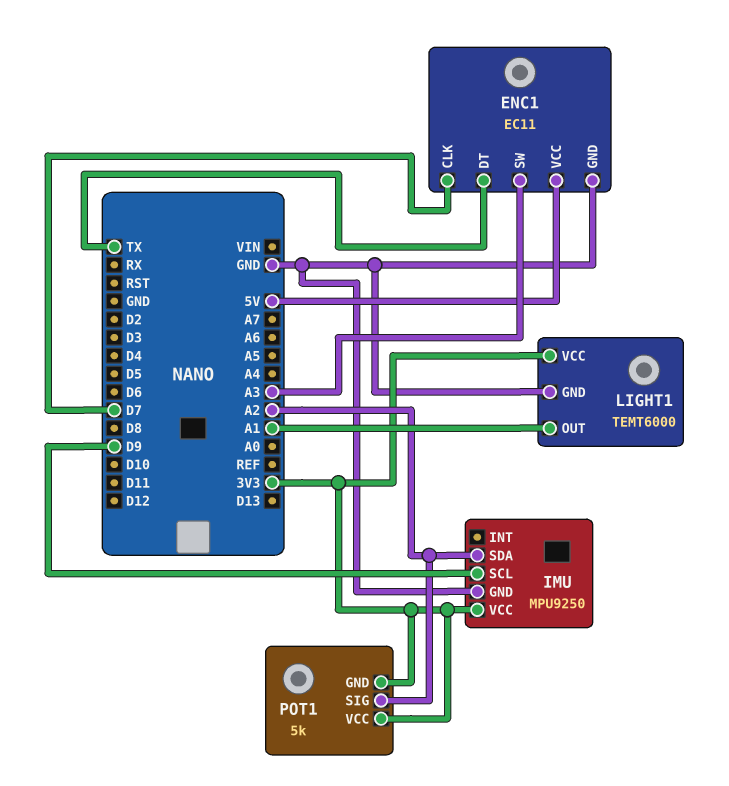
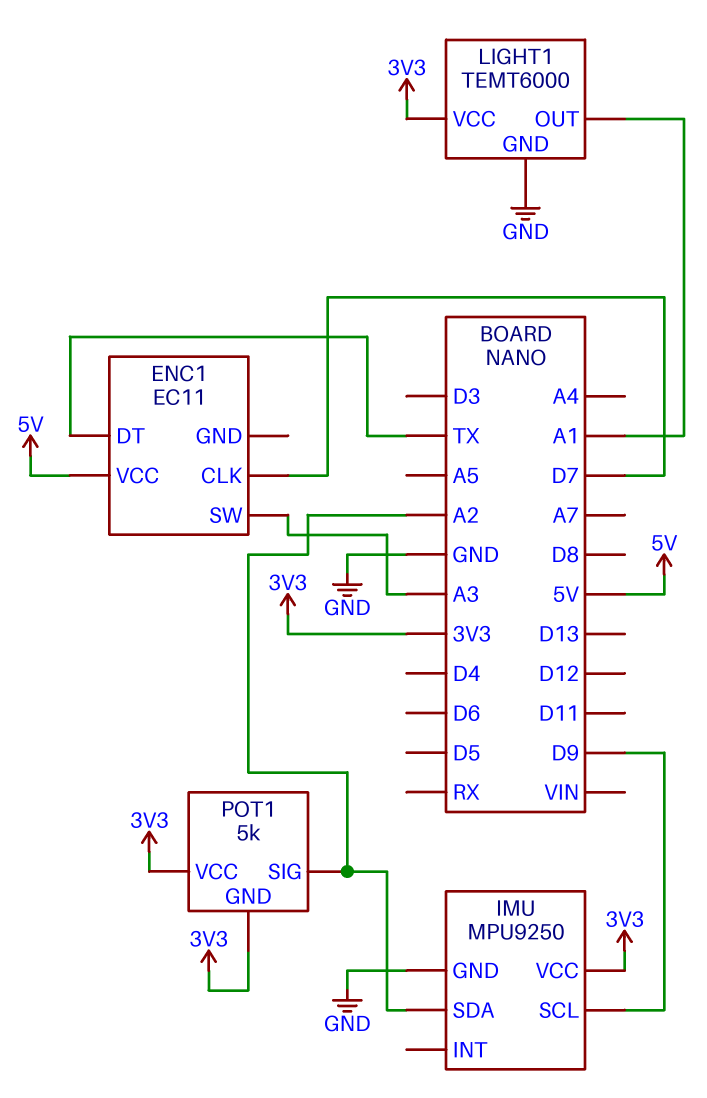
ENC1 pin GND: GND -> none

